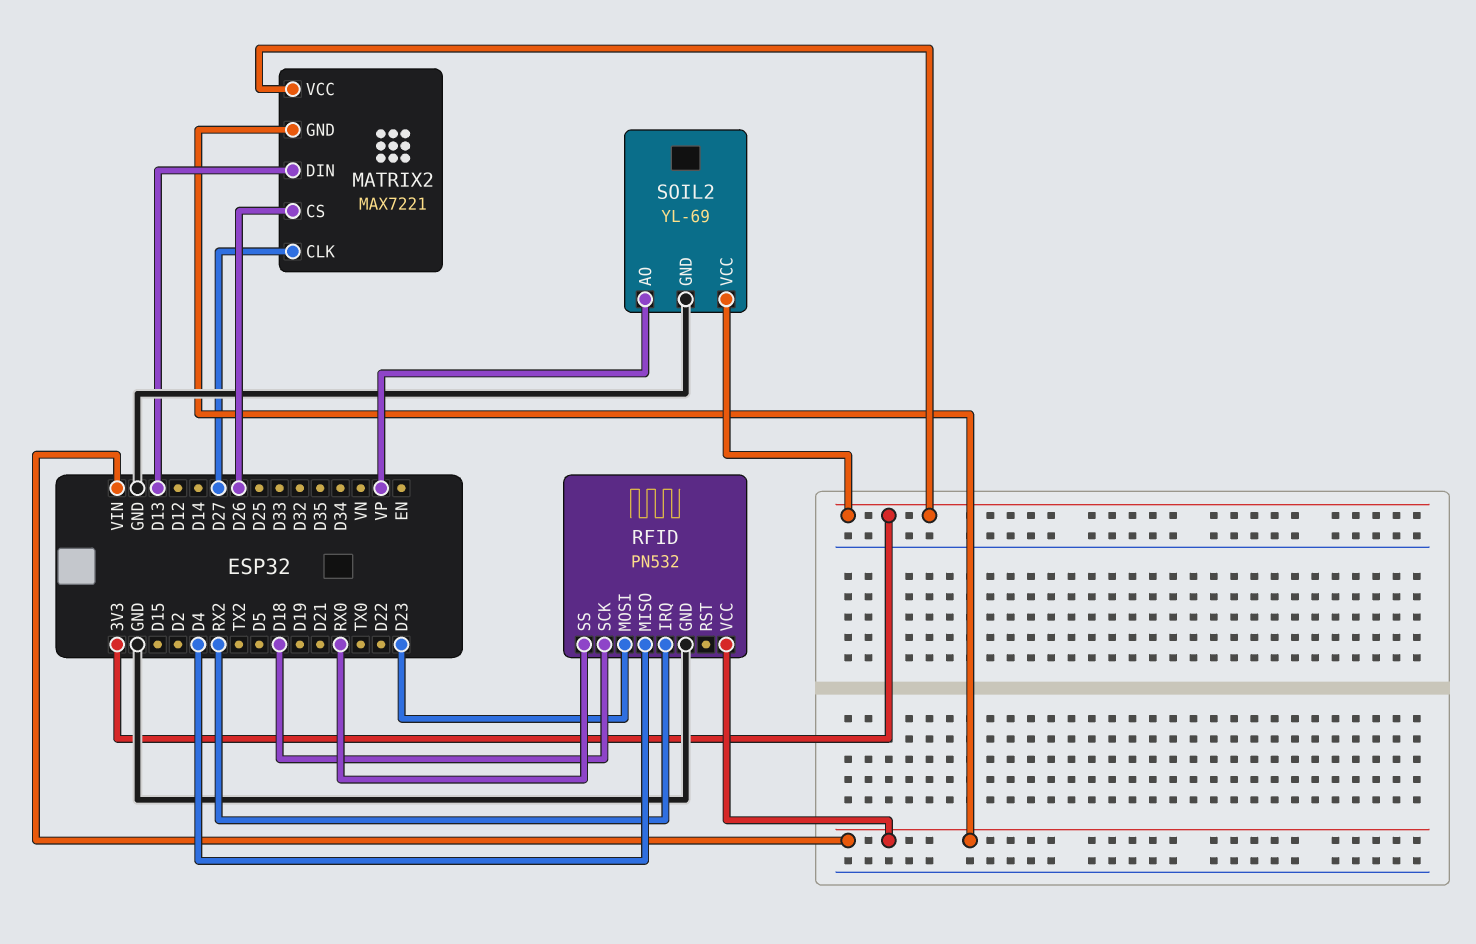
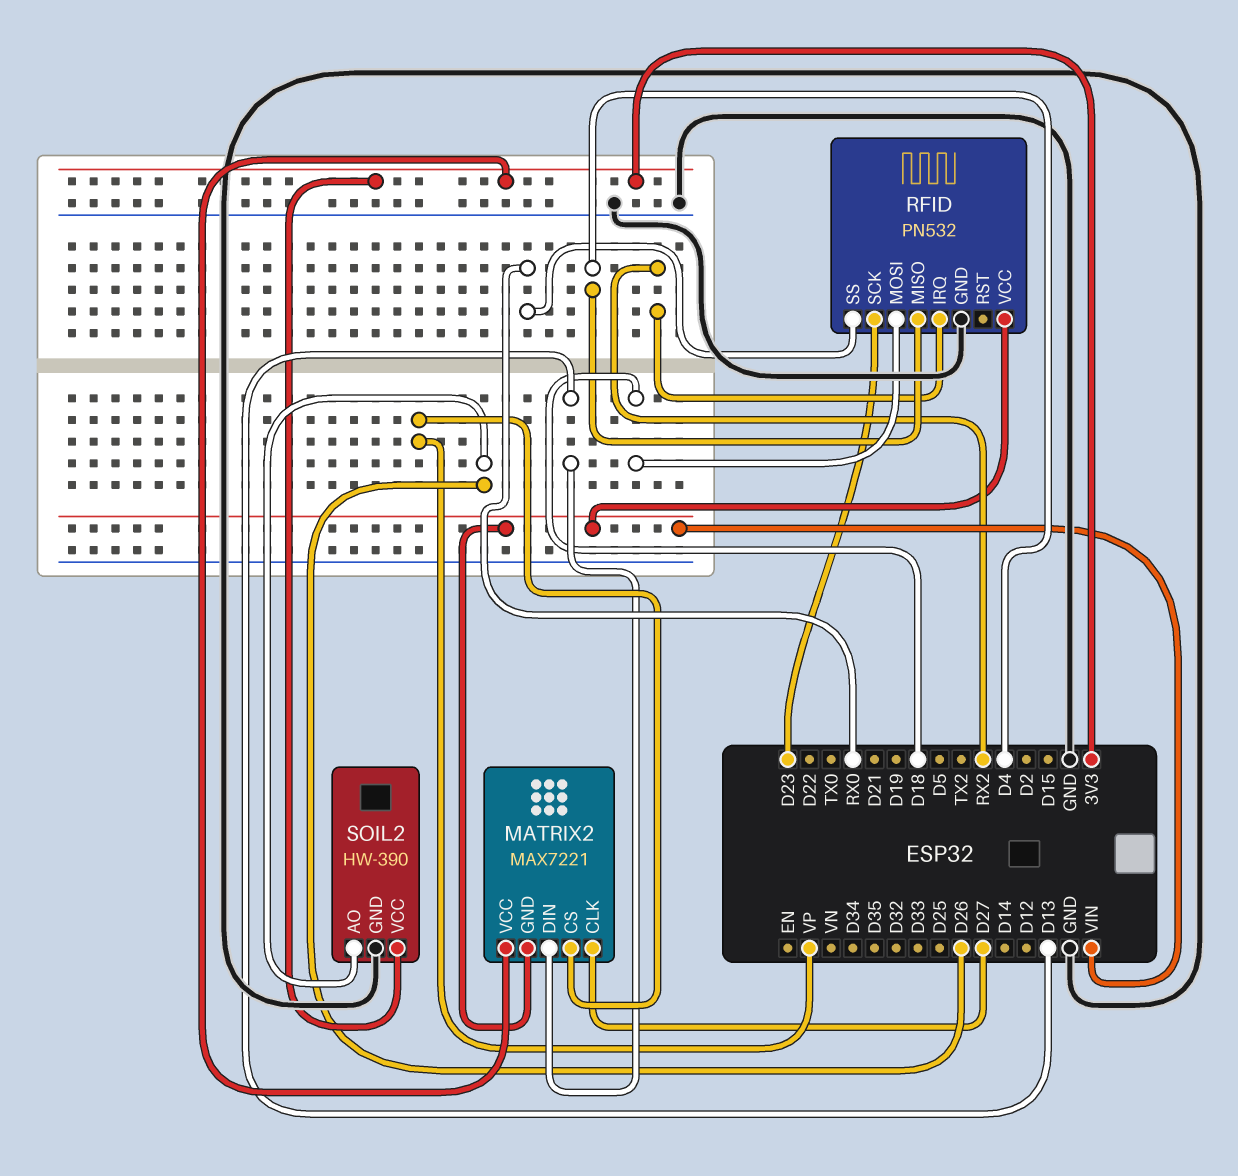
MATRIX2 pin CS: D26 -> VP
RFID pin MOSI: D23 -> D18
RFID pin SCK: D18 -> D23
SOIL2: YL-69 -> HW-390
SOIL2 pin AO: VP -> D26

